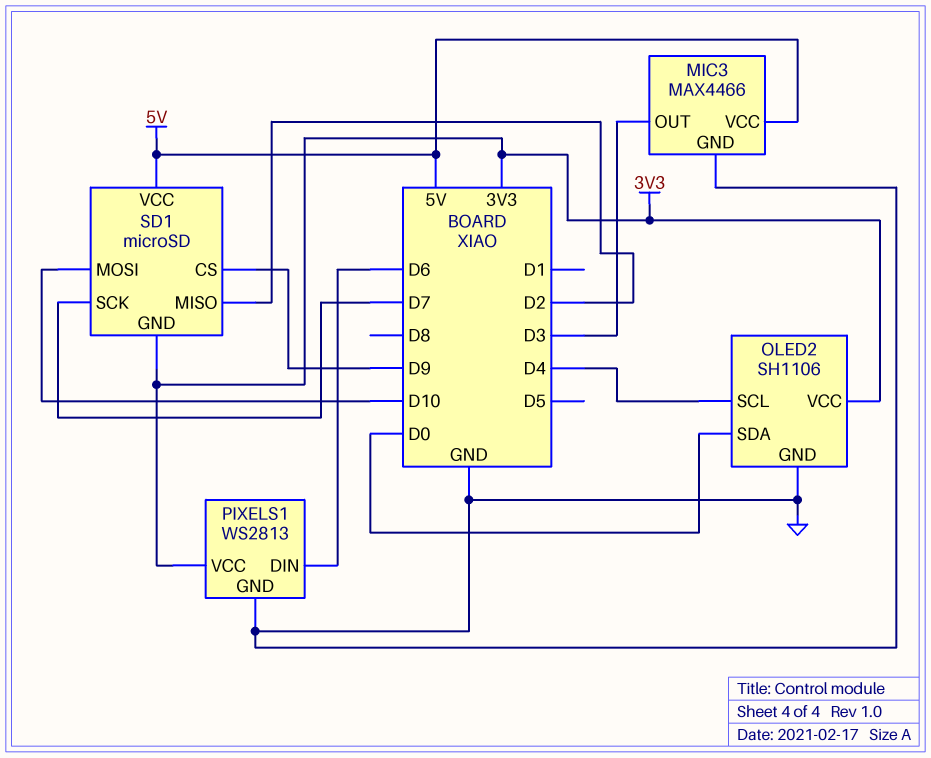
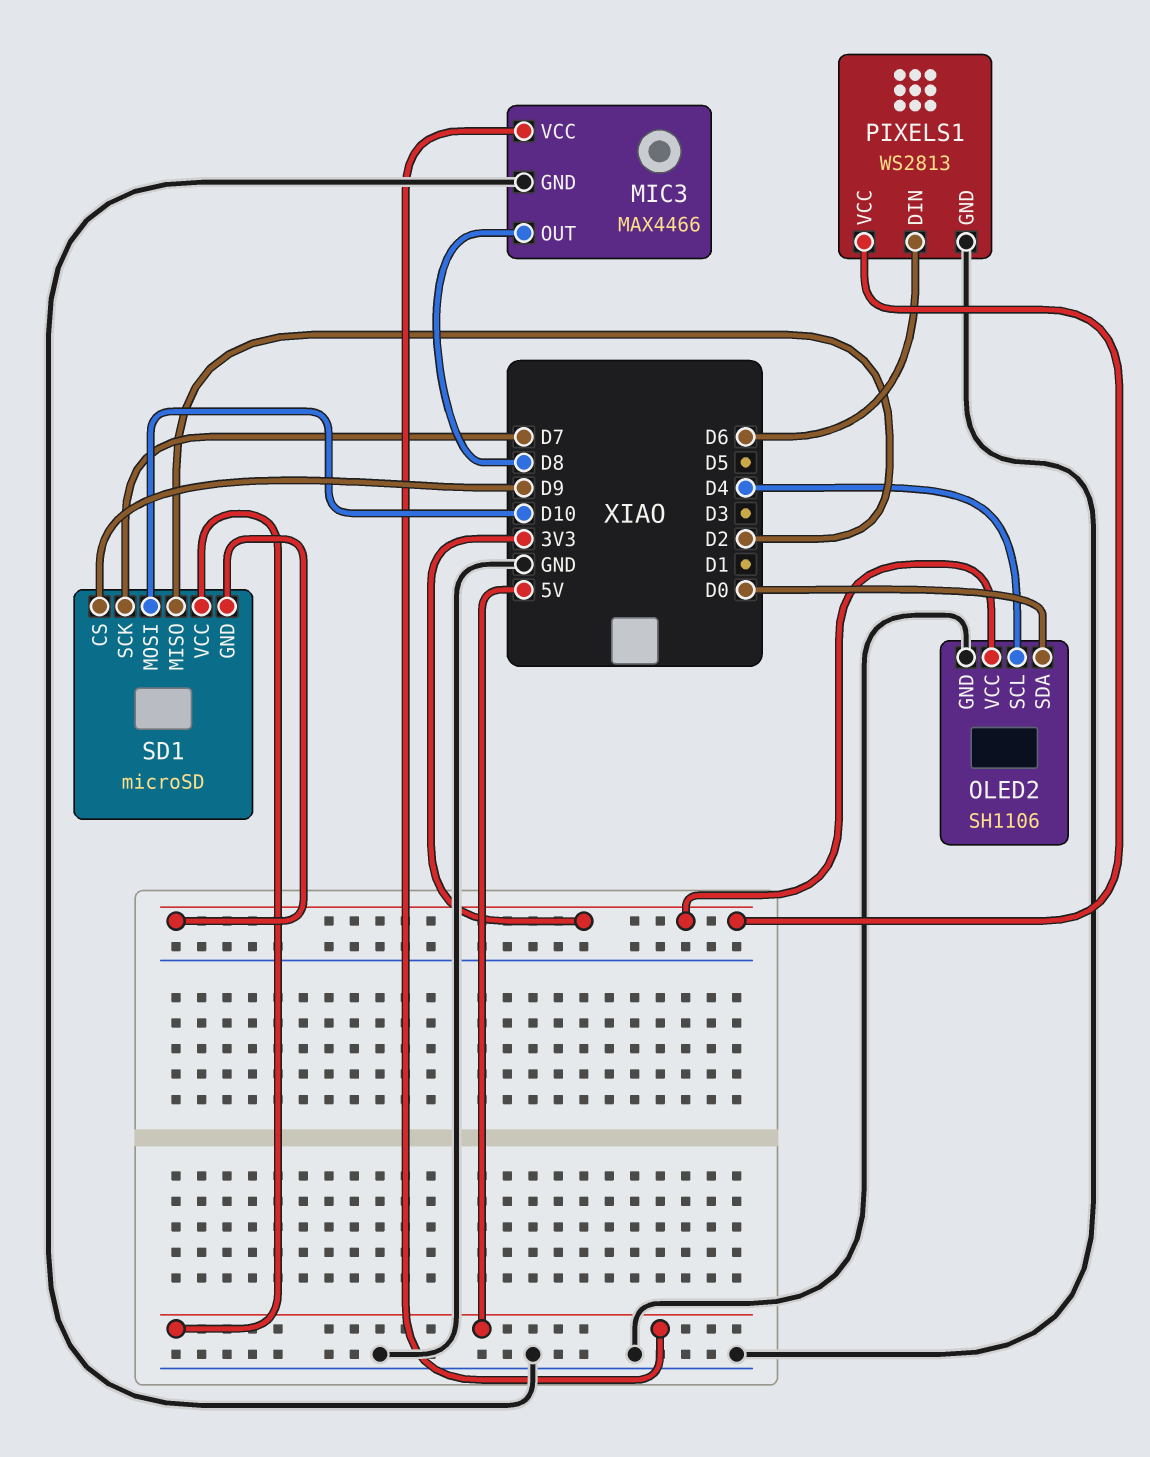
MIC3 pin OUT: D3 -> D8

